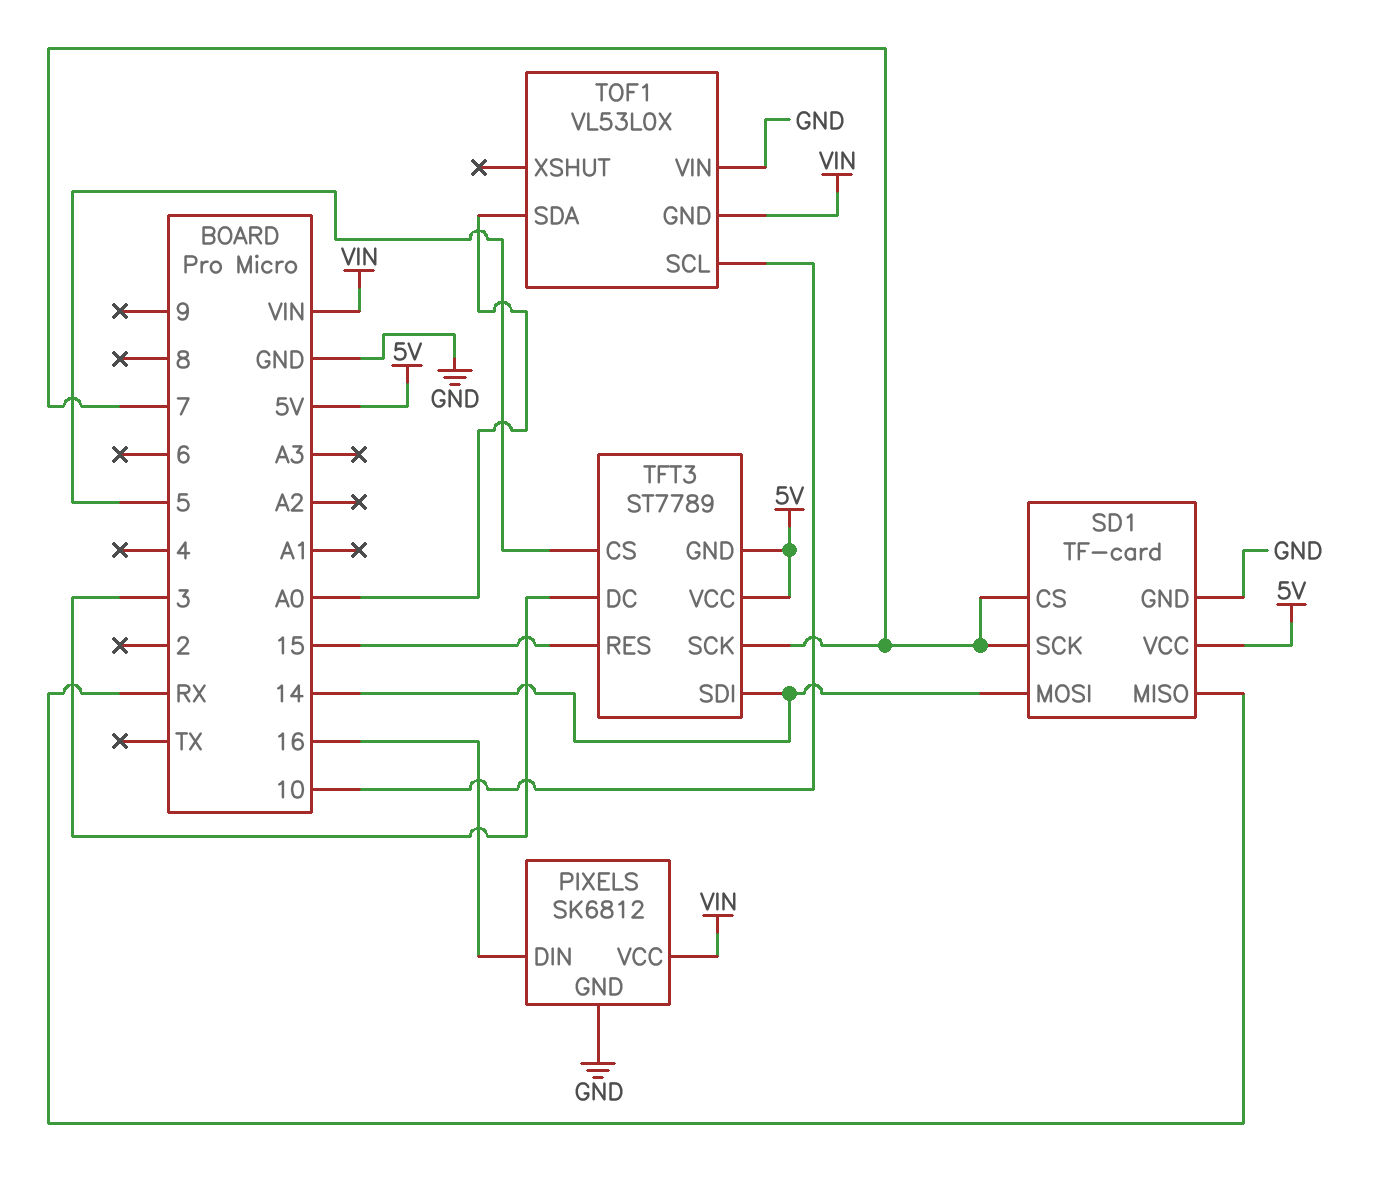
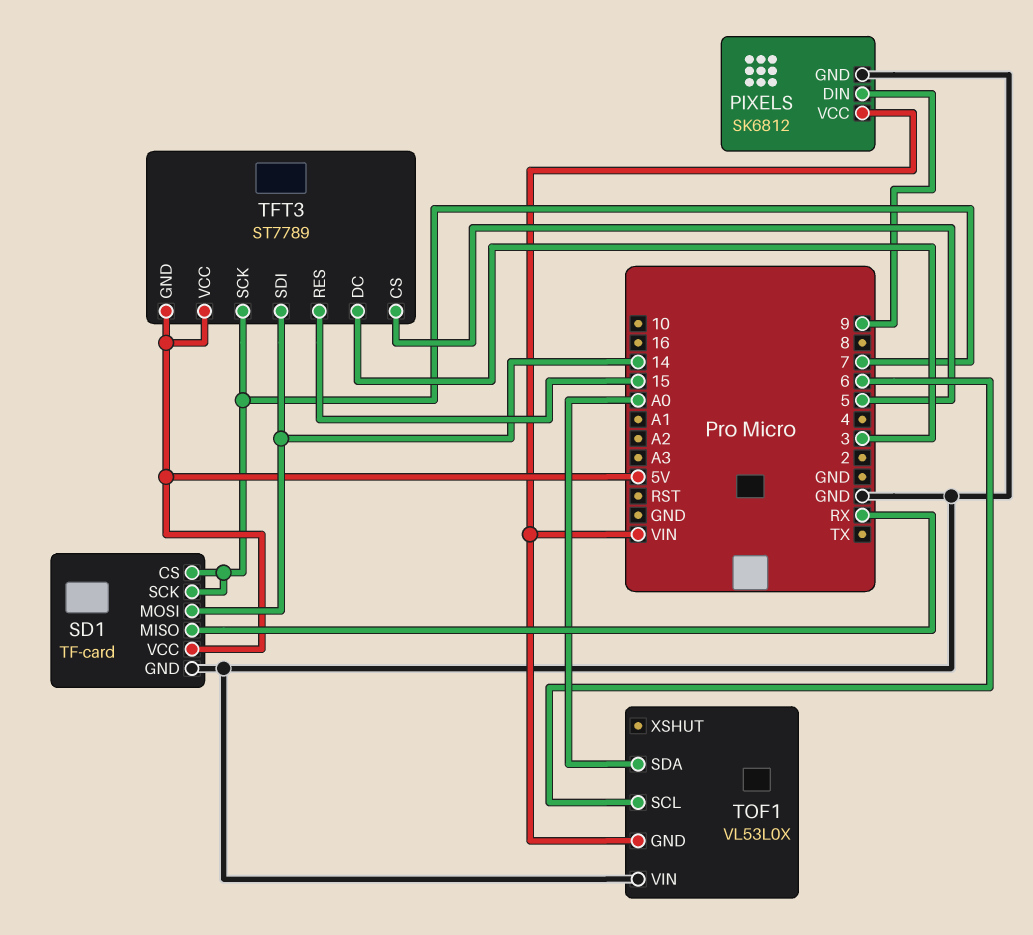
PIXELS pin DIN: 16 -> 9
TOF1 pin SCL: 10 -> 6

